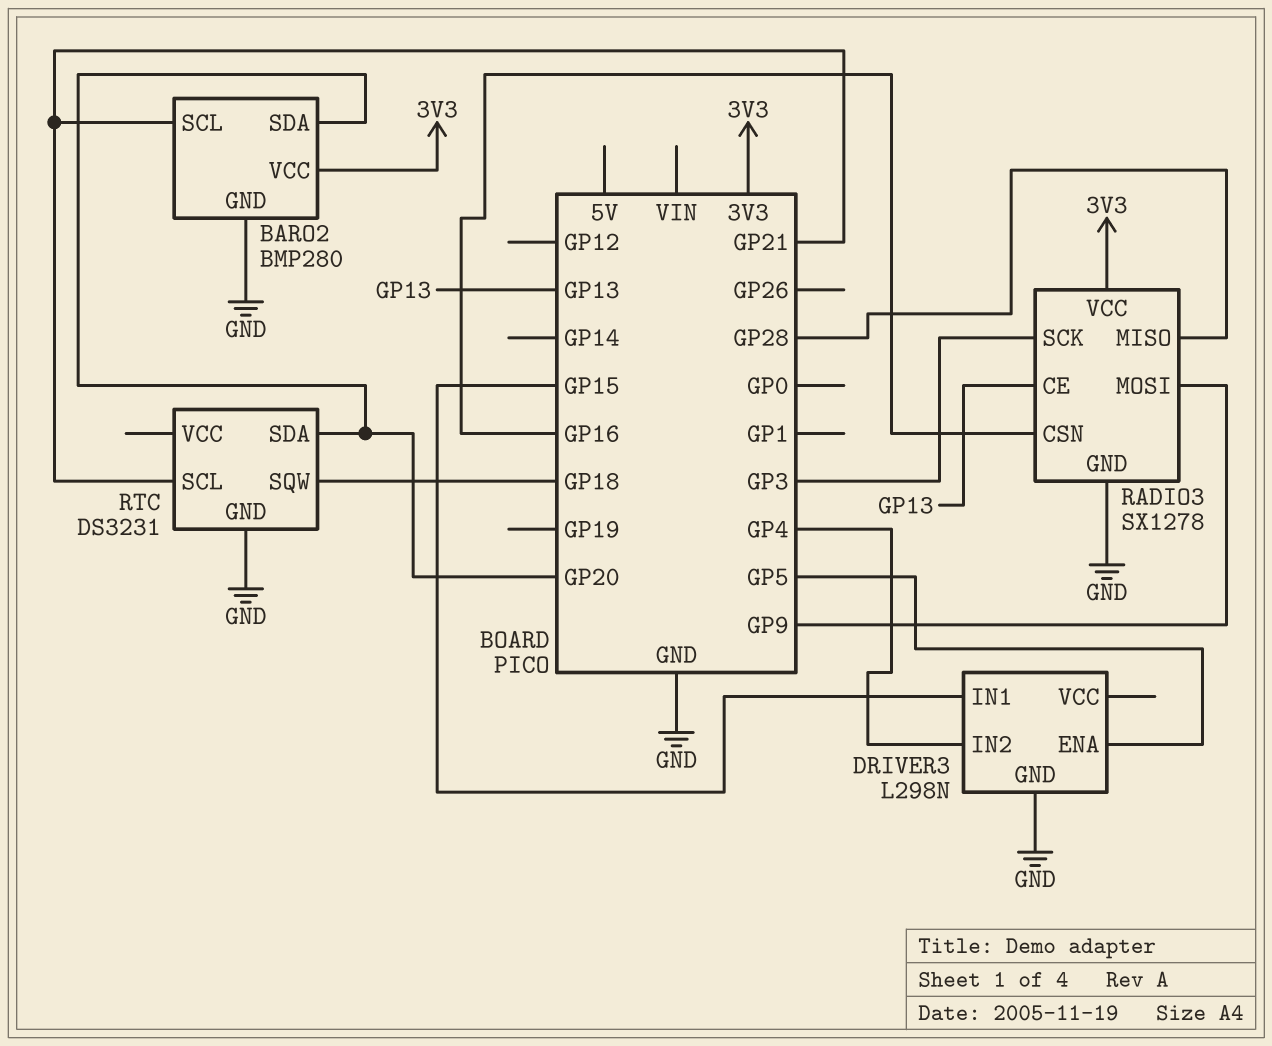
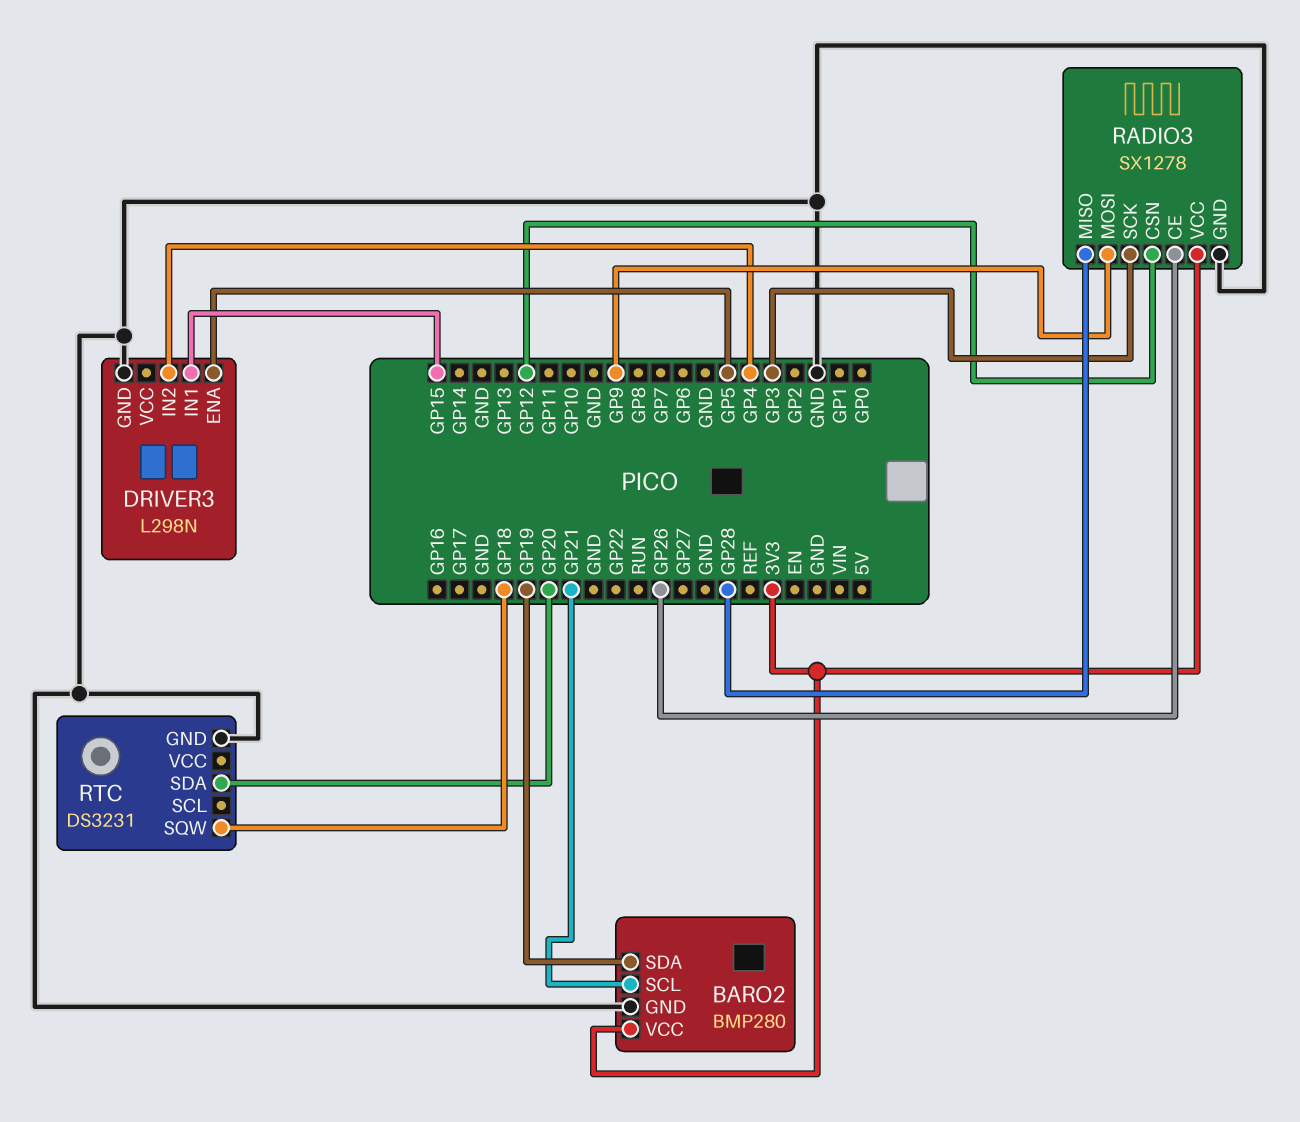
BARO2 pin SDA: GP20 -> GP19
RADIO3 pin CE: GP13 -> GP26
RADIO3 pin CSN: GP16 -> GP12
RTC pin SCL: GP21 -> none

